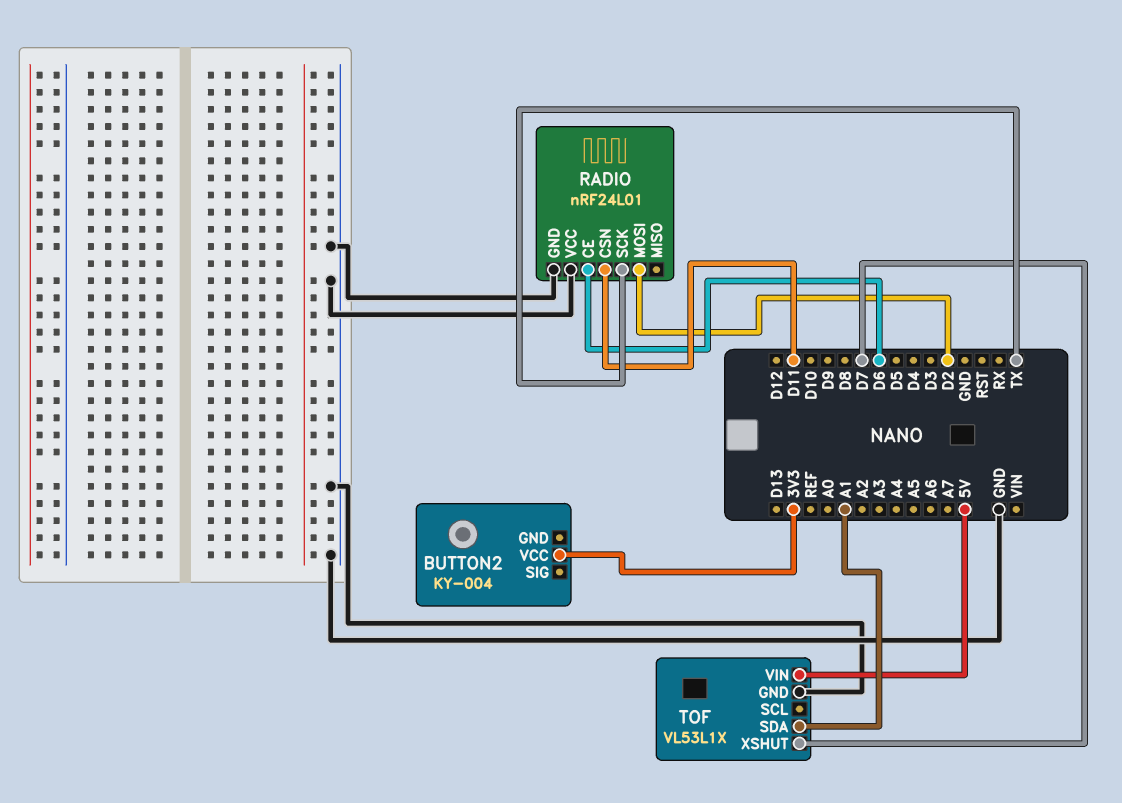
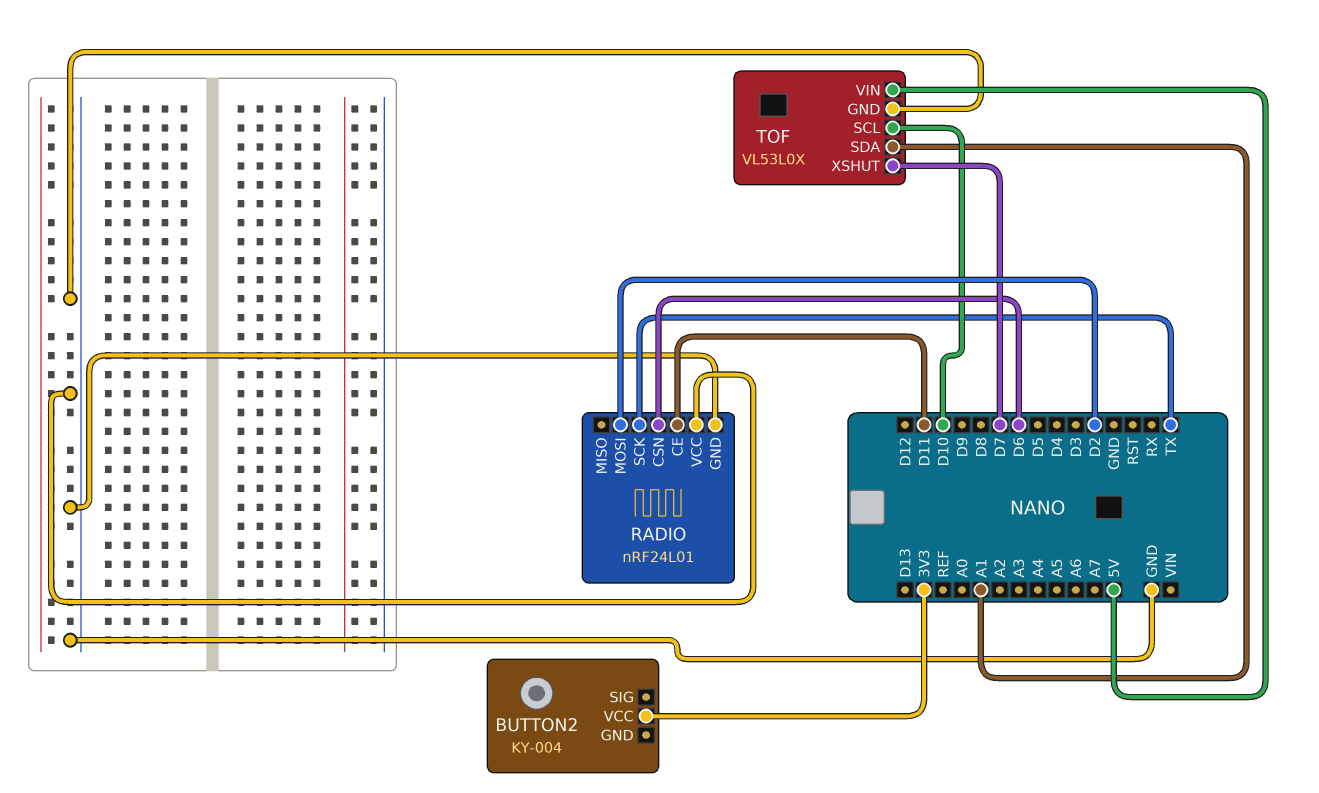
RADIO pin CE: D6 -> D11
RADIO pin CSN: D11 -> D6
TOF: VL53L1X -> VL53L0X
TOF pin SCL: none -> D10

